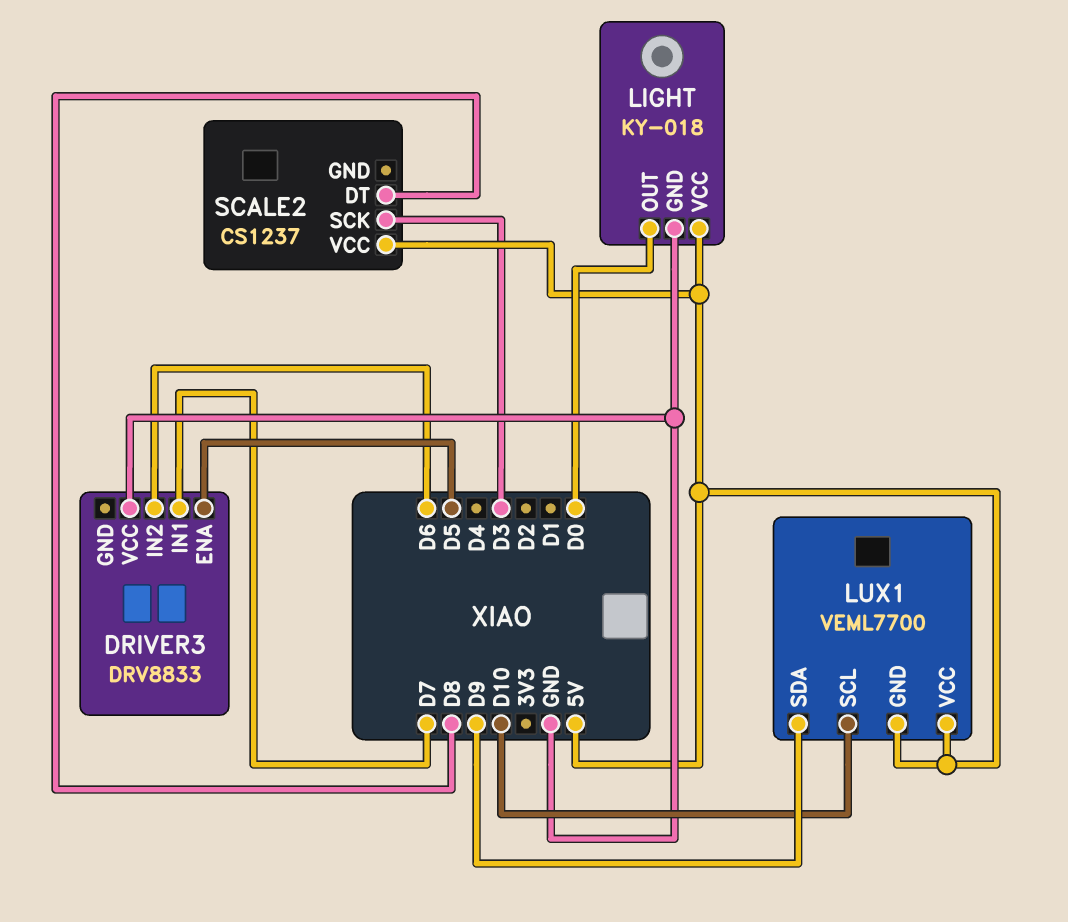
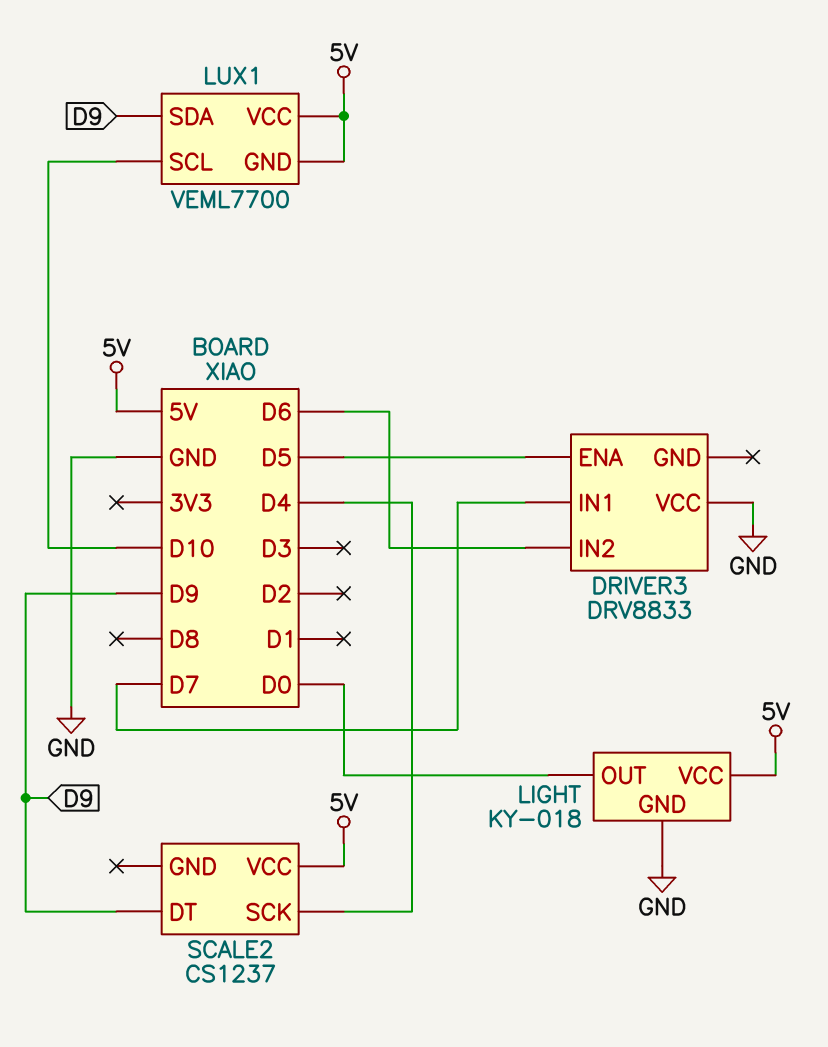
SCALE2 pin DT: D8 -> D9
SCALE2 pin SCK: D3 -> D4

